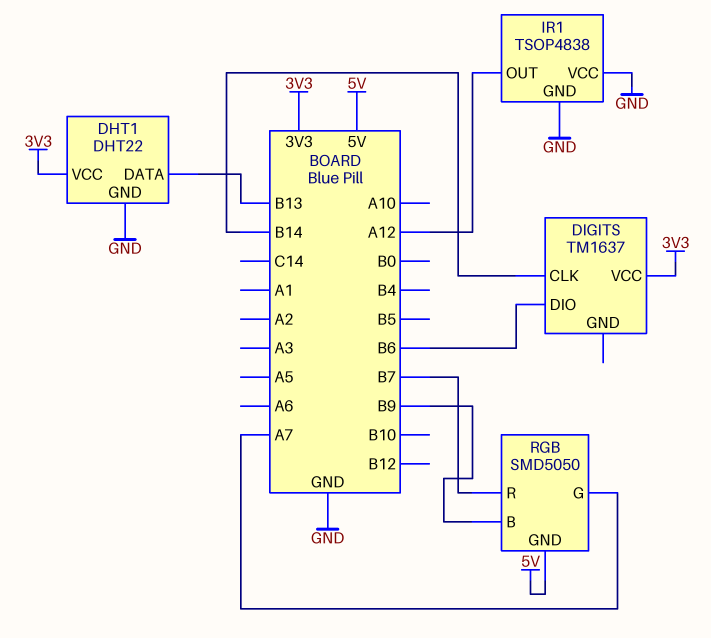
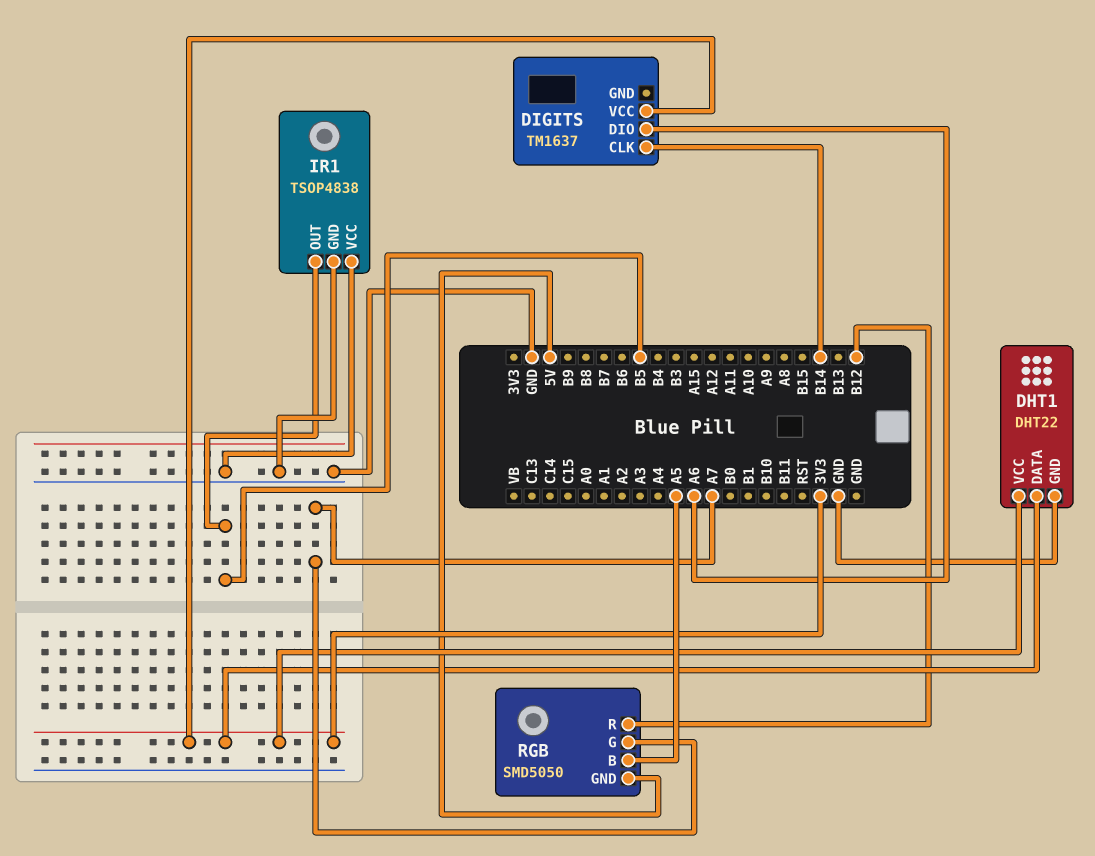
DHT1 pin DATA: B13 -> 3V3
DIGITS pin DIO: B6 -> A6
IR1 pin OUT: A12 -> B5
RGB pin B: B9 -> A5
RGB pin R: B7 -> B12

